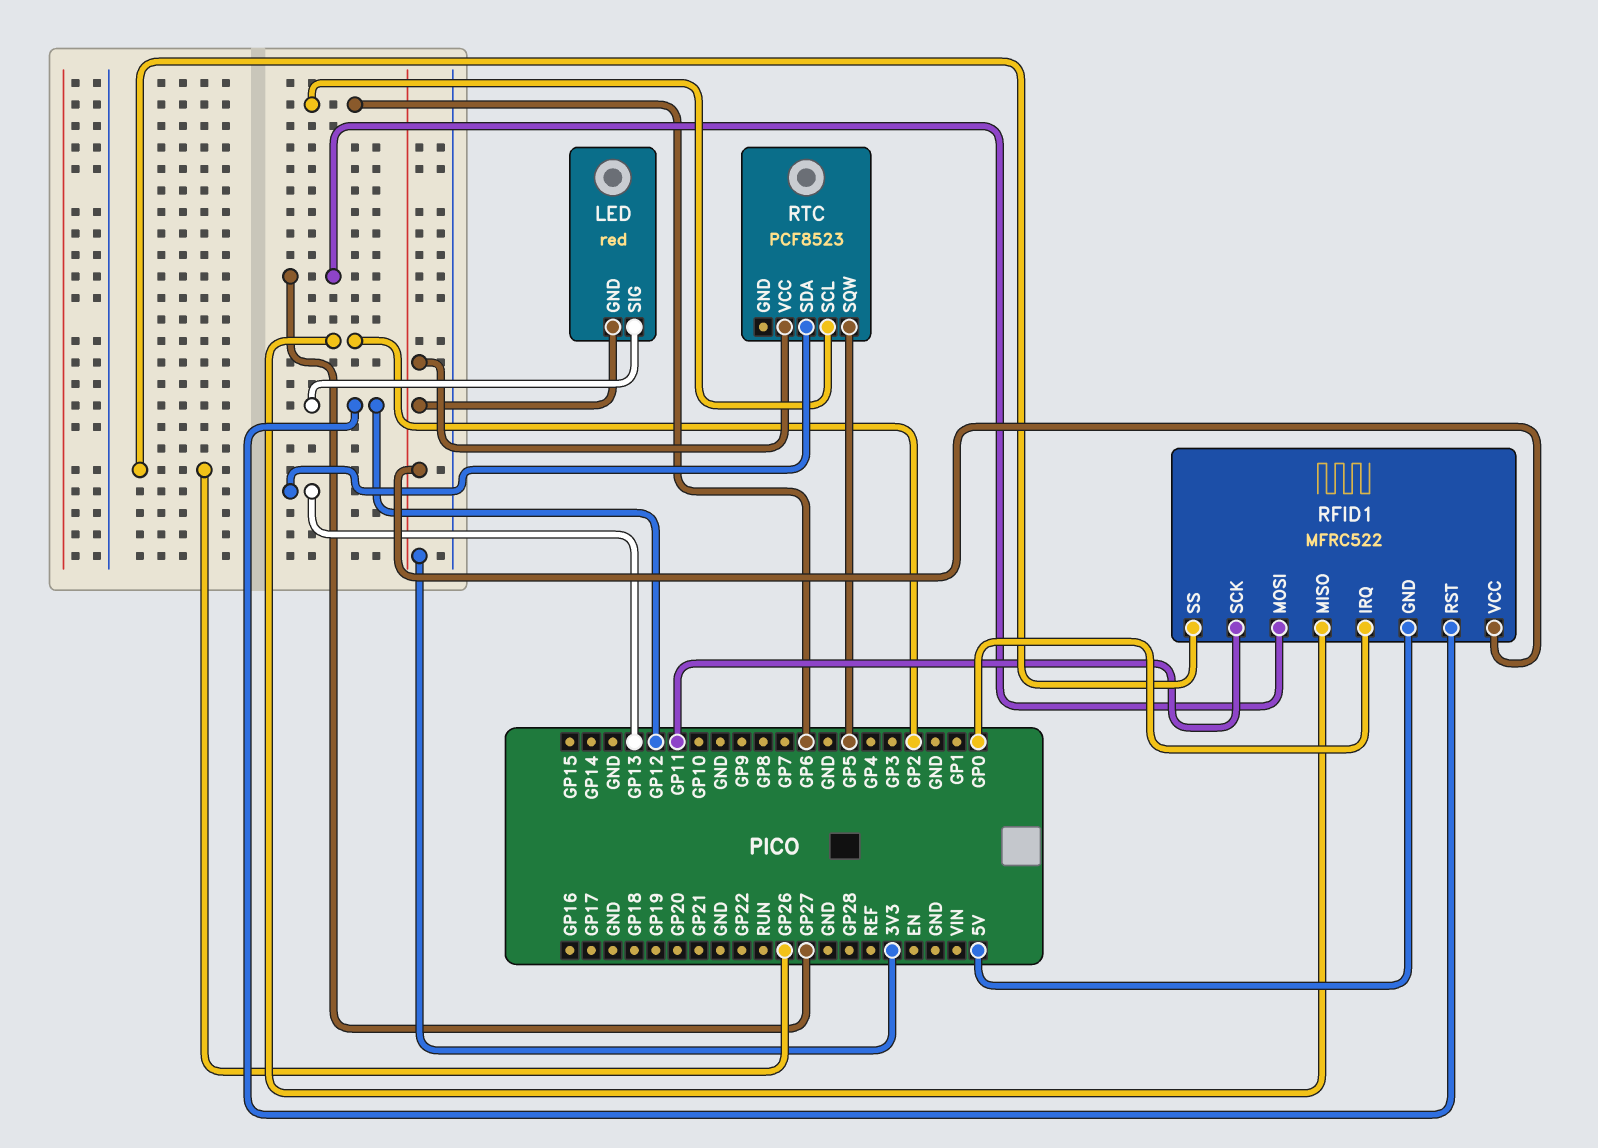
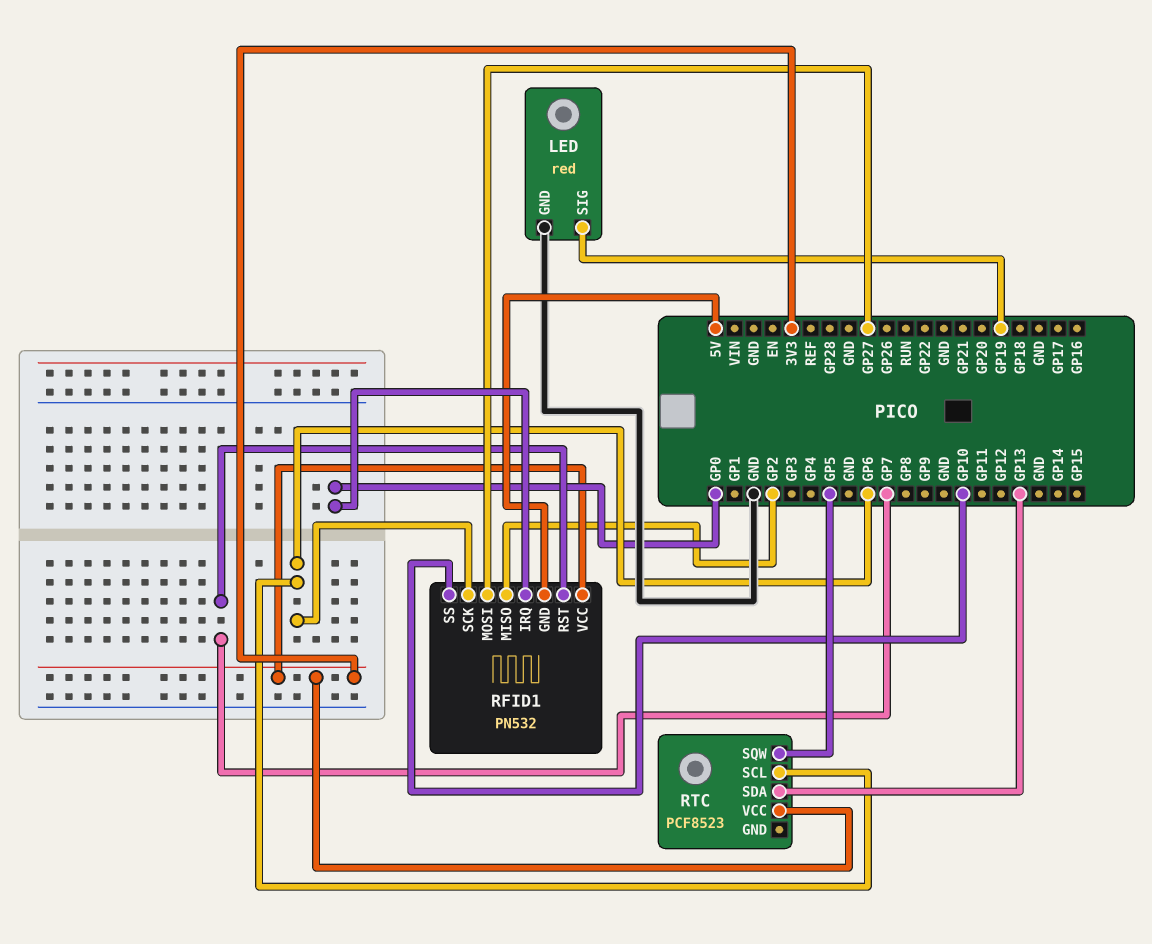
LED pin GND: 3V3 -> GND
LED pin SIG: GP12 -> GP19
RFID1: MFRC522 -> PN532
RFID1 pin RST: GP12 -> GP7
RFID1 pin SCK: GP11 -> GP6
RFID1 pin SS: GP26 -> GP10

